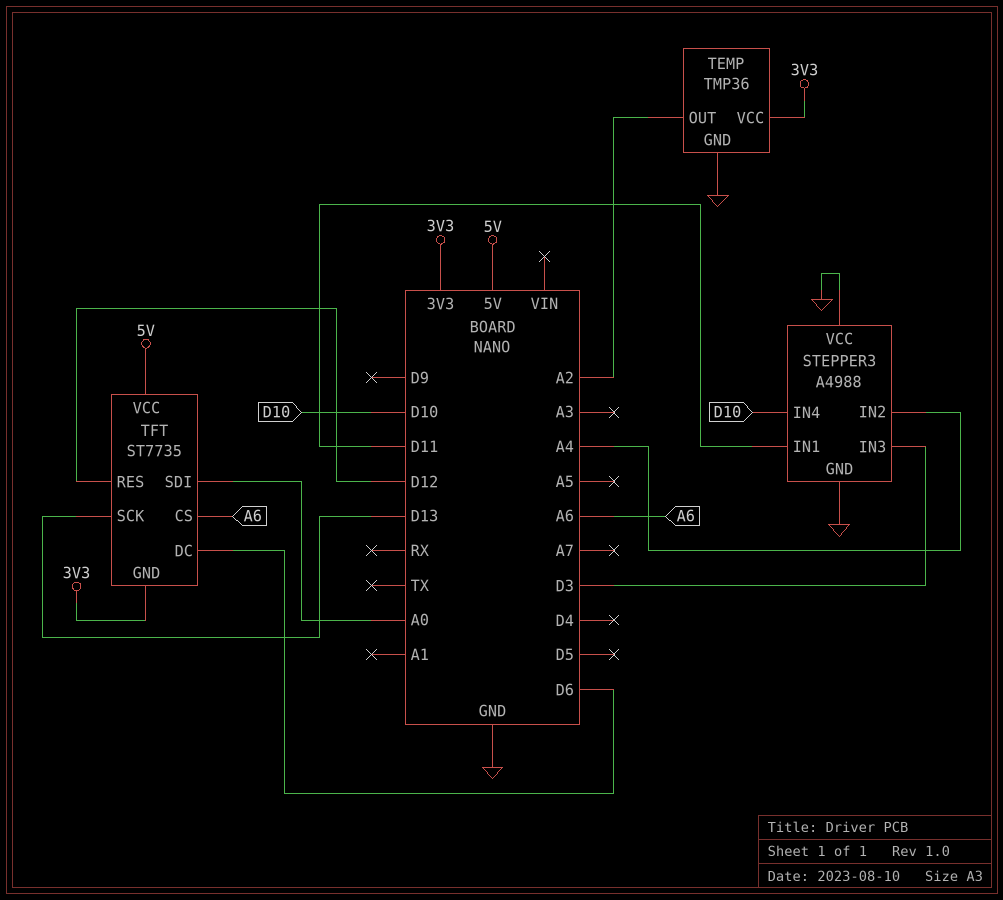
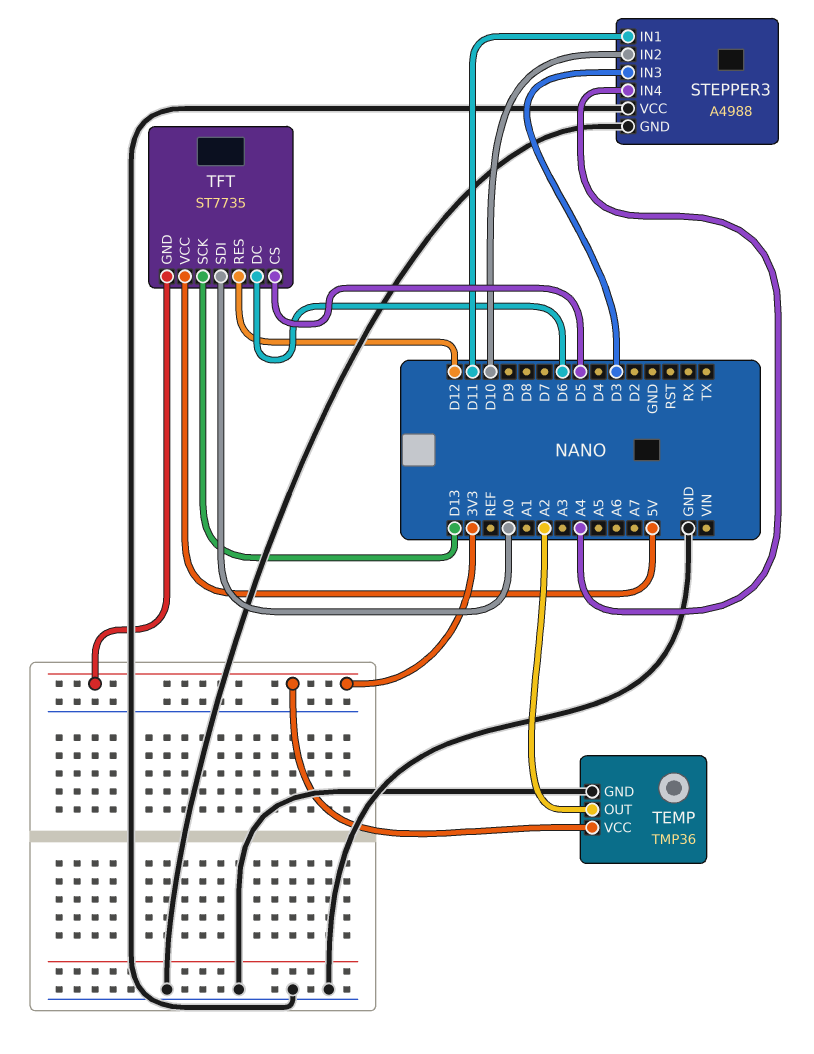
STEPPER3 pin IN2: A4 -> D10
STEPPER3 pin IN4: D10 -> A4
TFT pin CS: A6 -> D5

